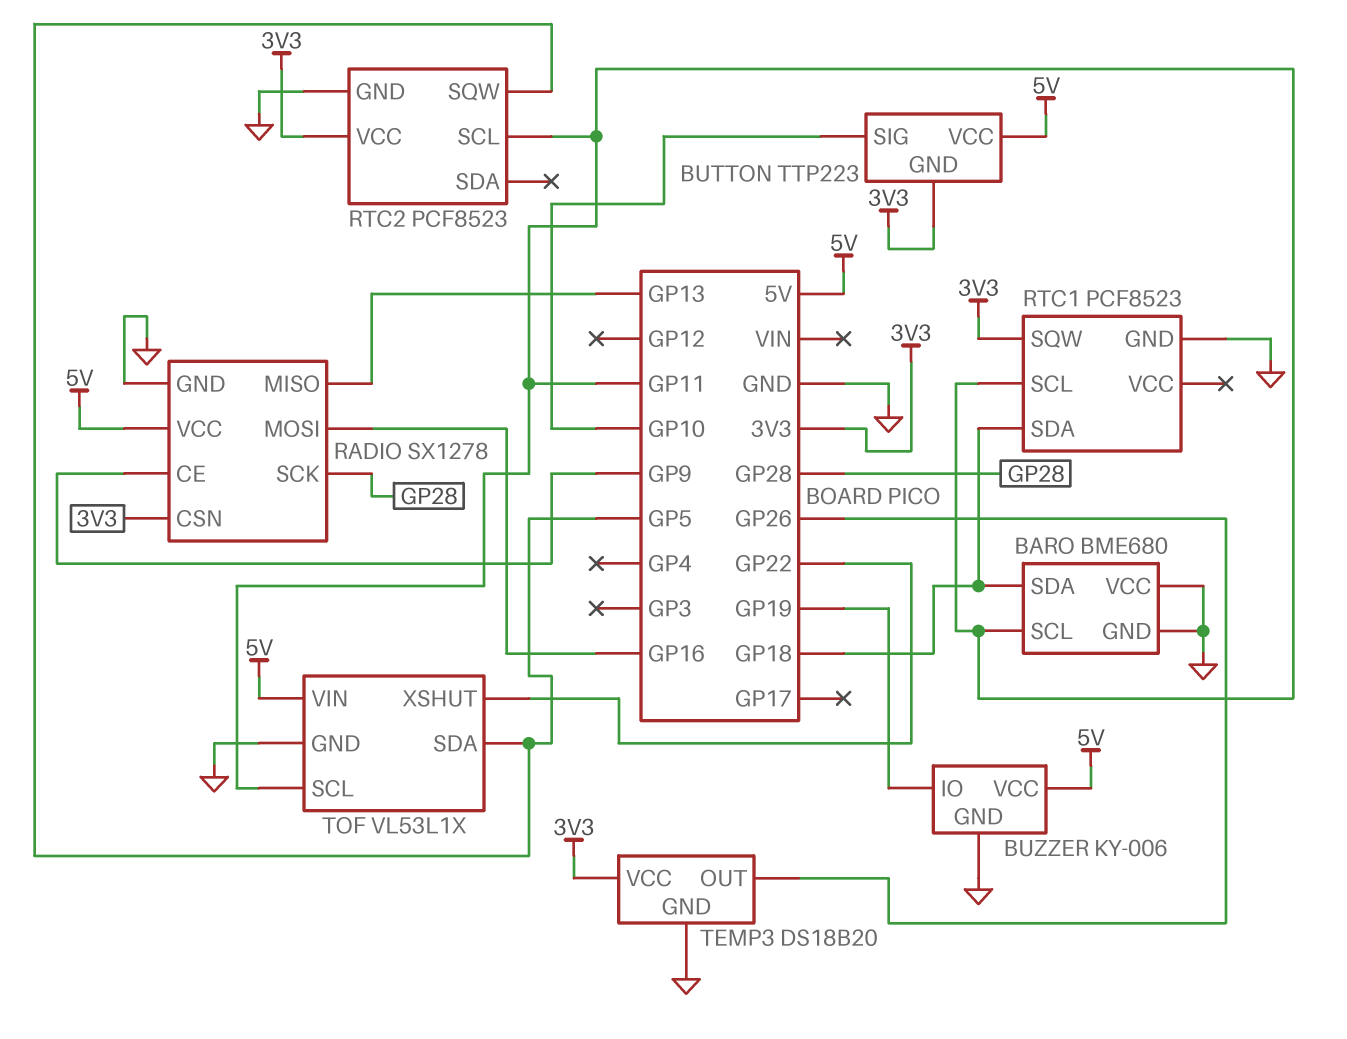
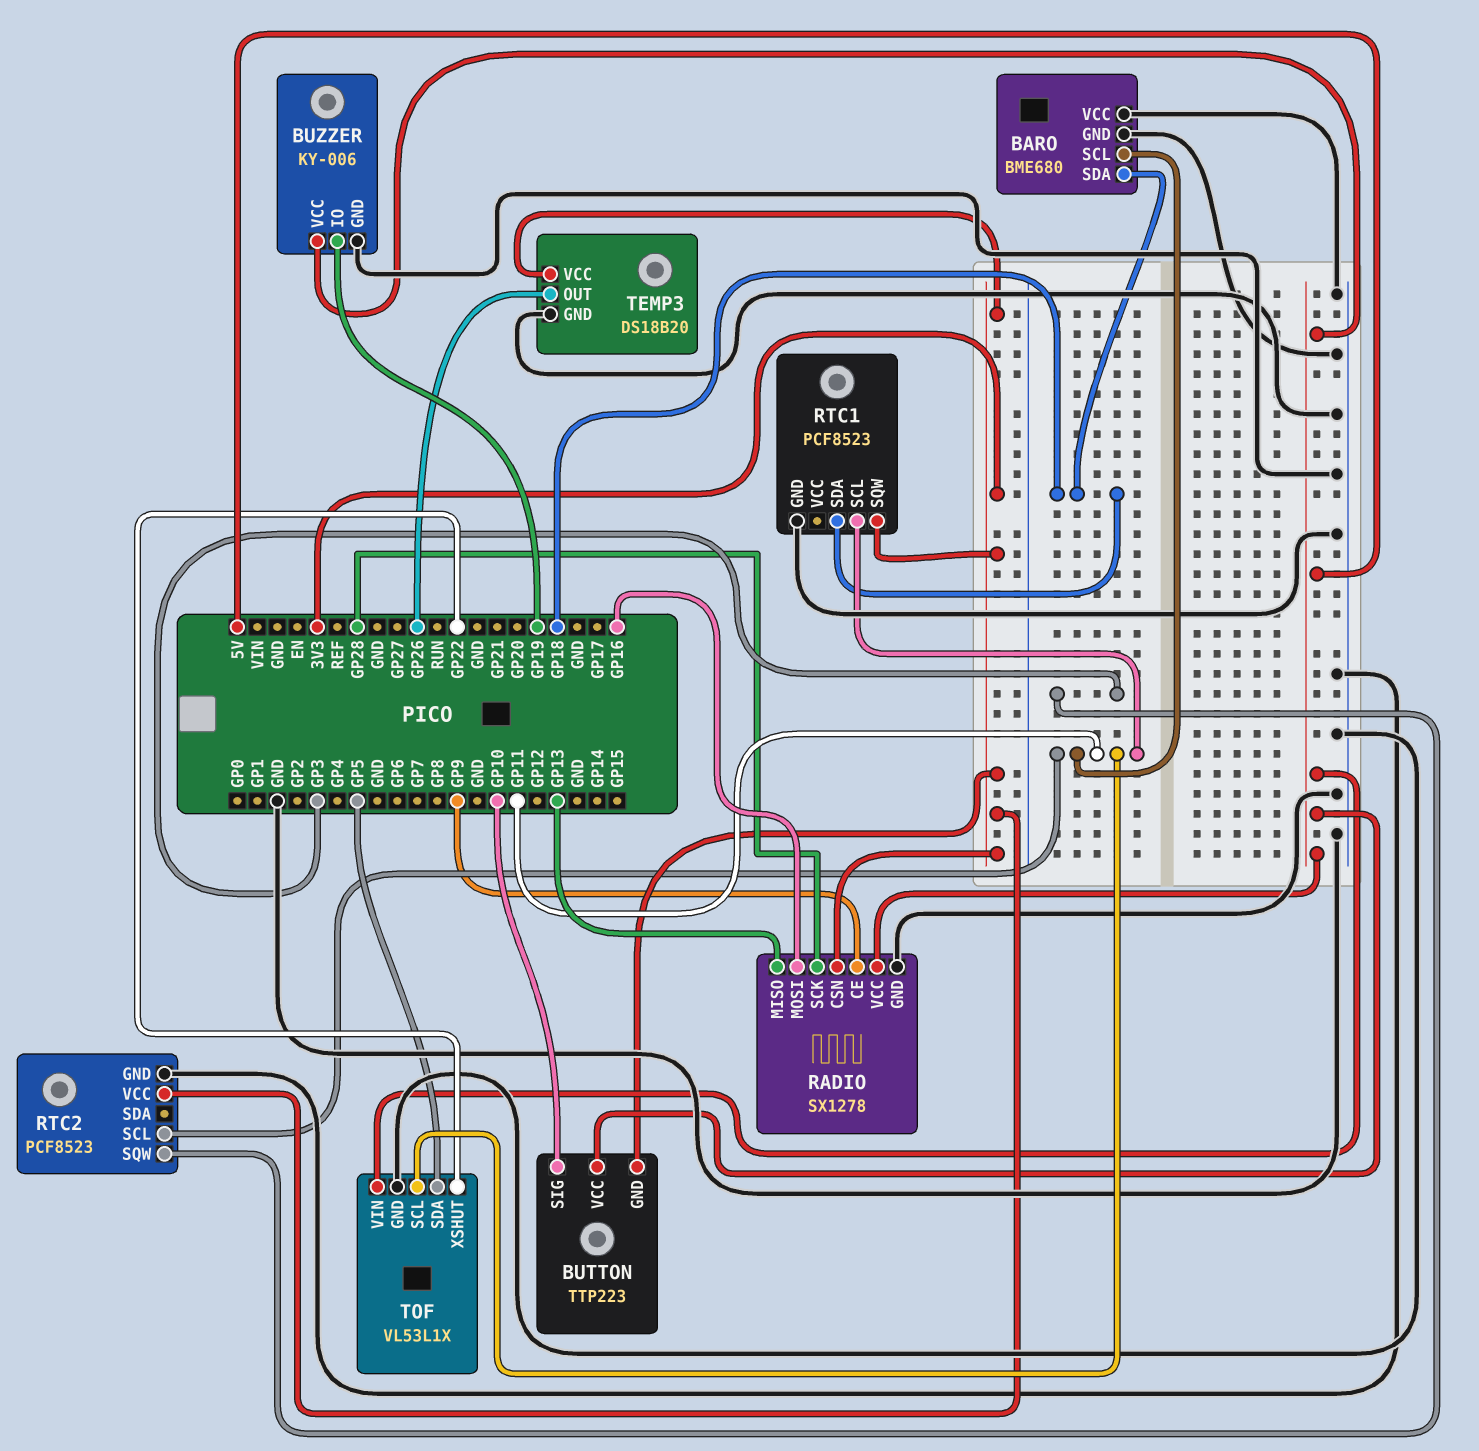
RTC2 pin SQW: GP5 -> GP3

